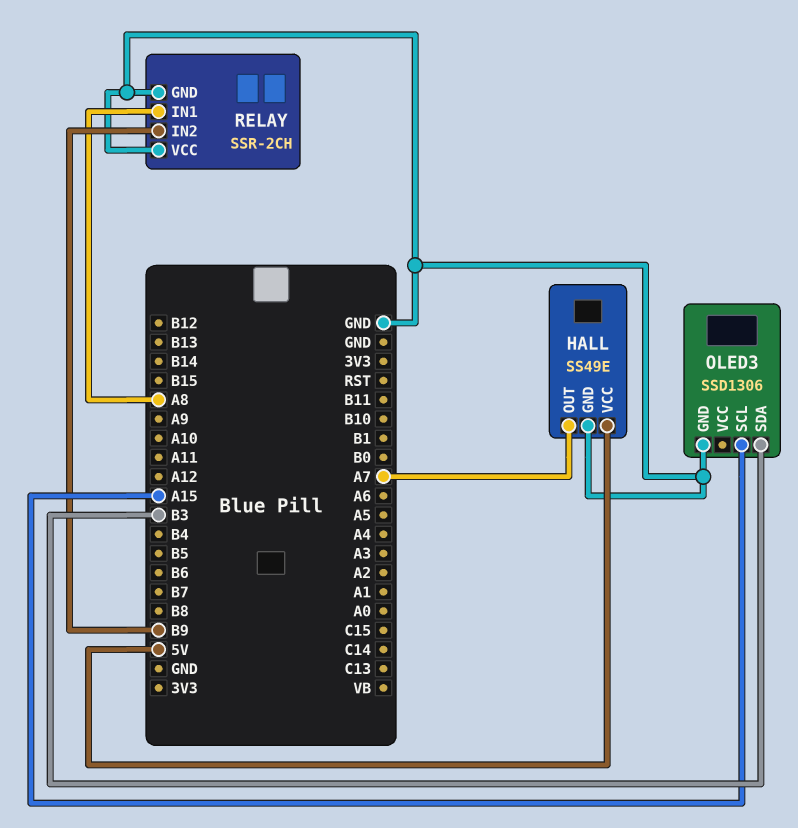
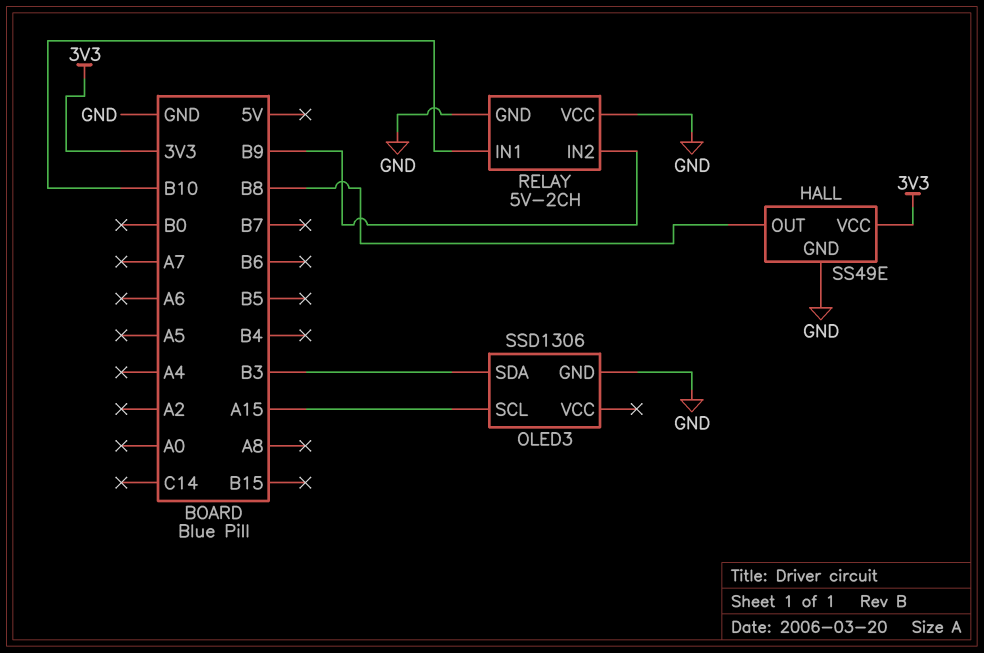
HALL pin OUT: A7 -> B8
HALL pin VCC: 5V -> 3V3
RELAY: SSR-2CH -> 5V-2CH
RELAY pin IN1: A8 -> B10

